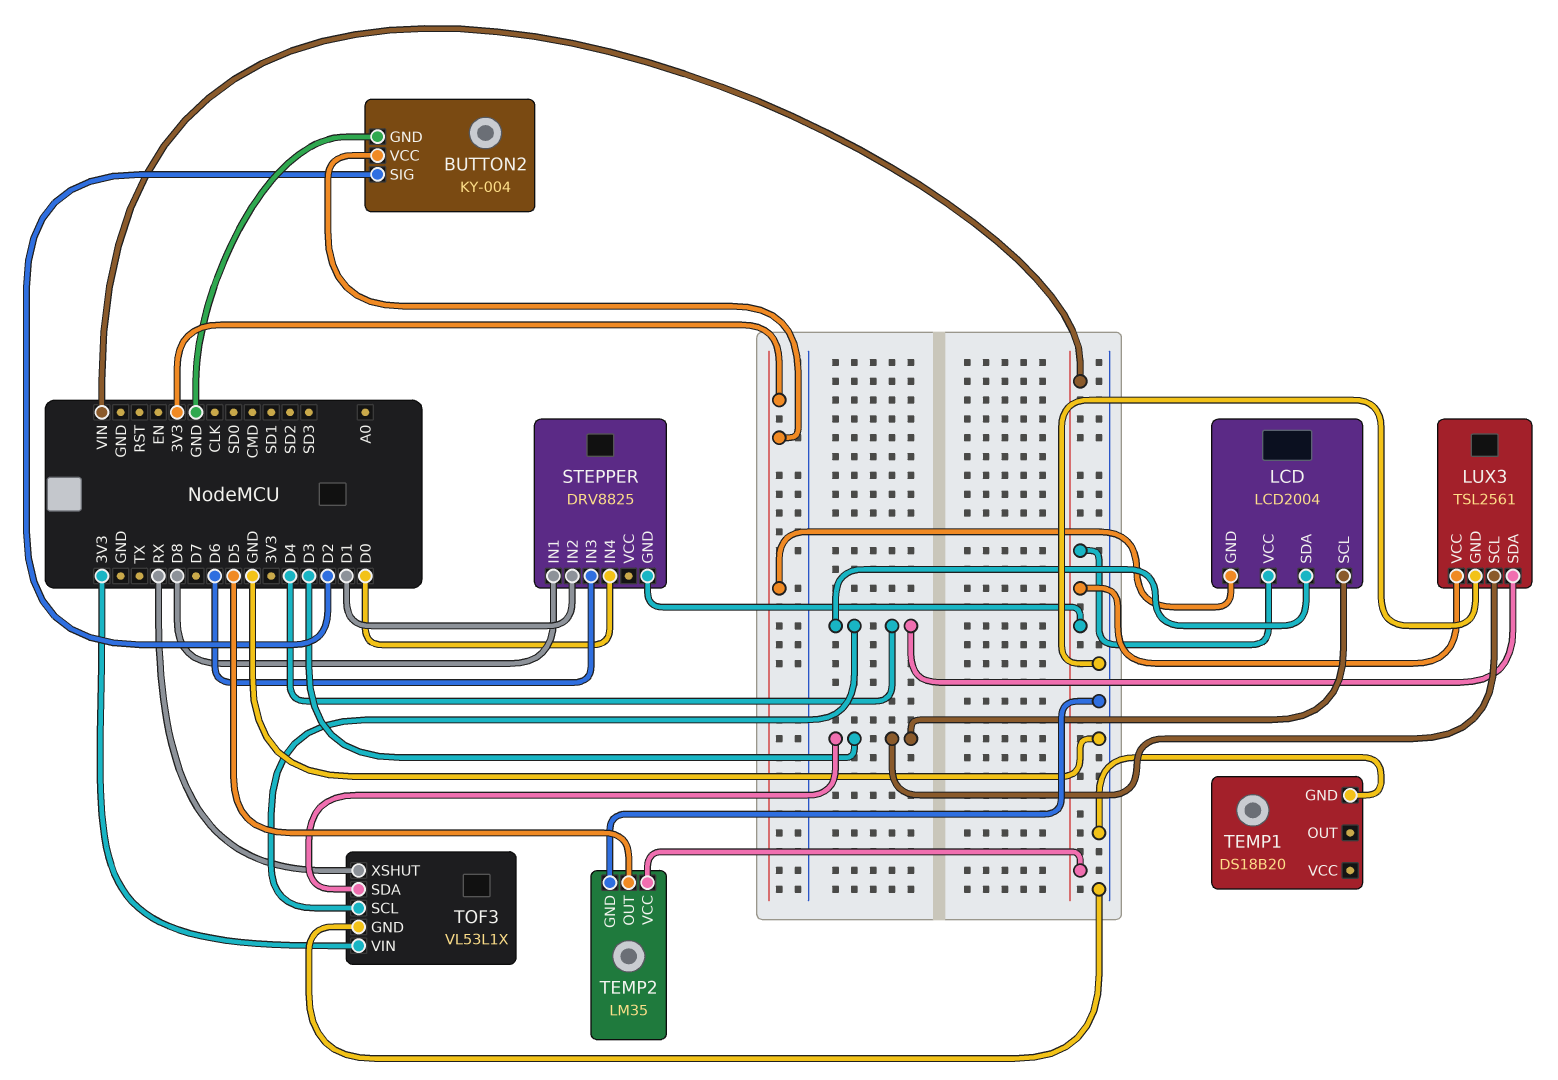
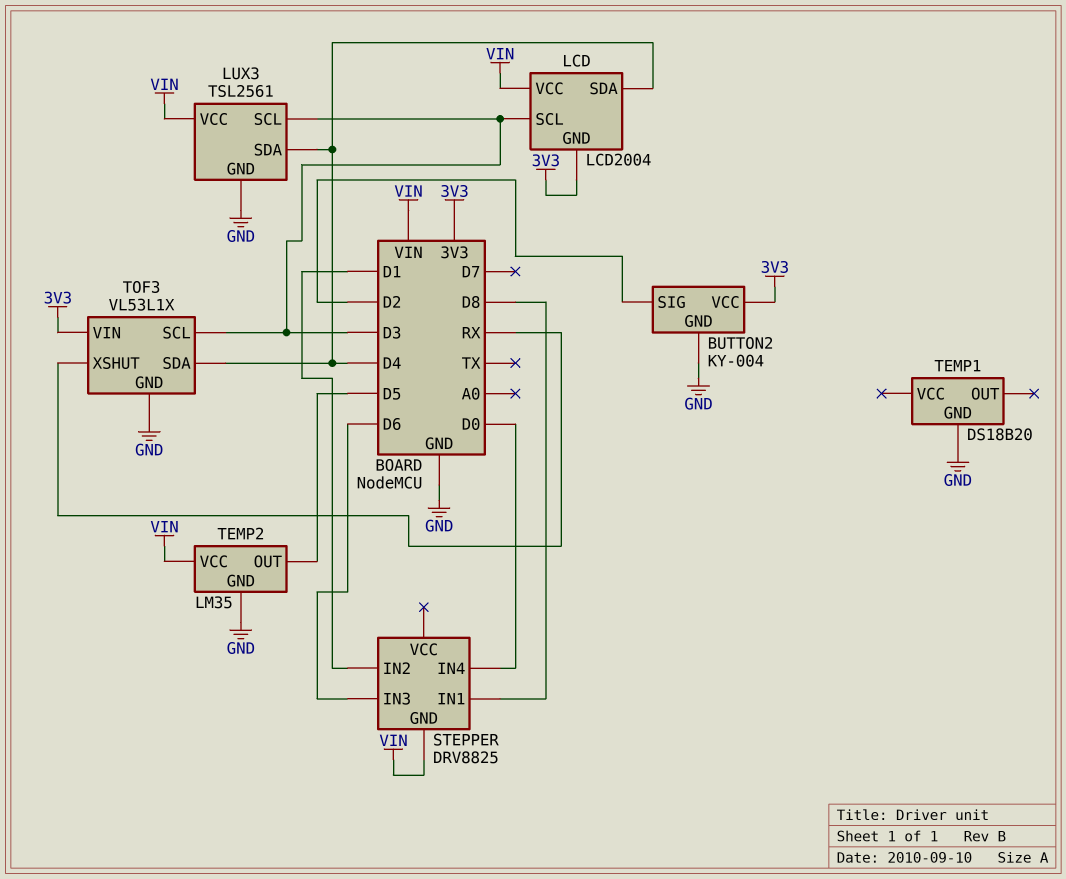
TOF3 pin SCL: D4 -> D3
TOF3 pin SDA: D3 -> D4

